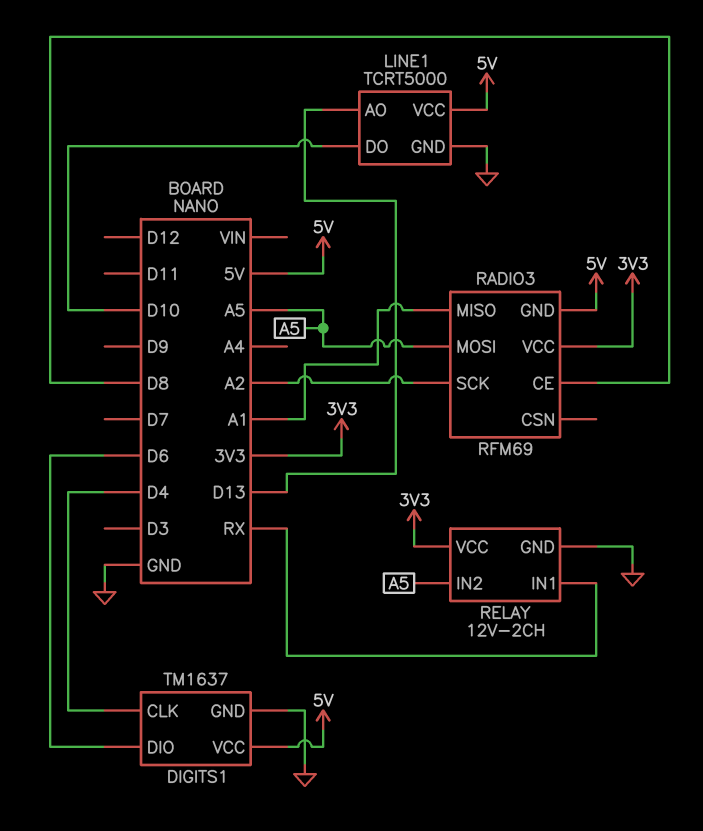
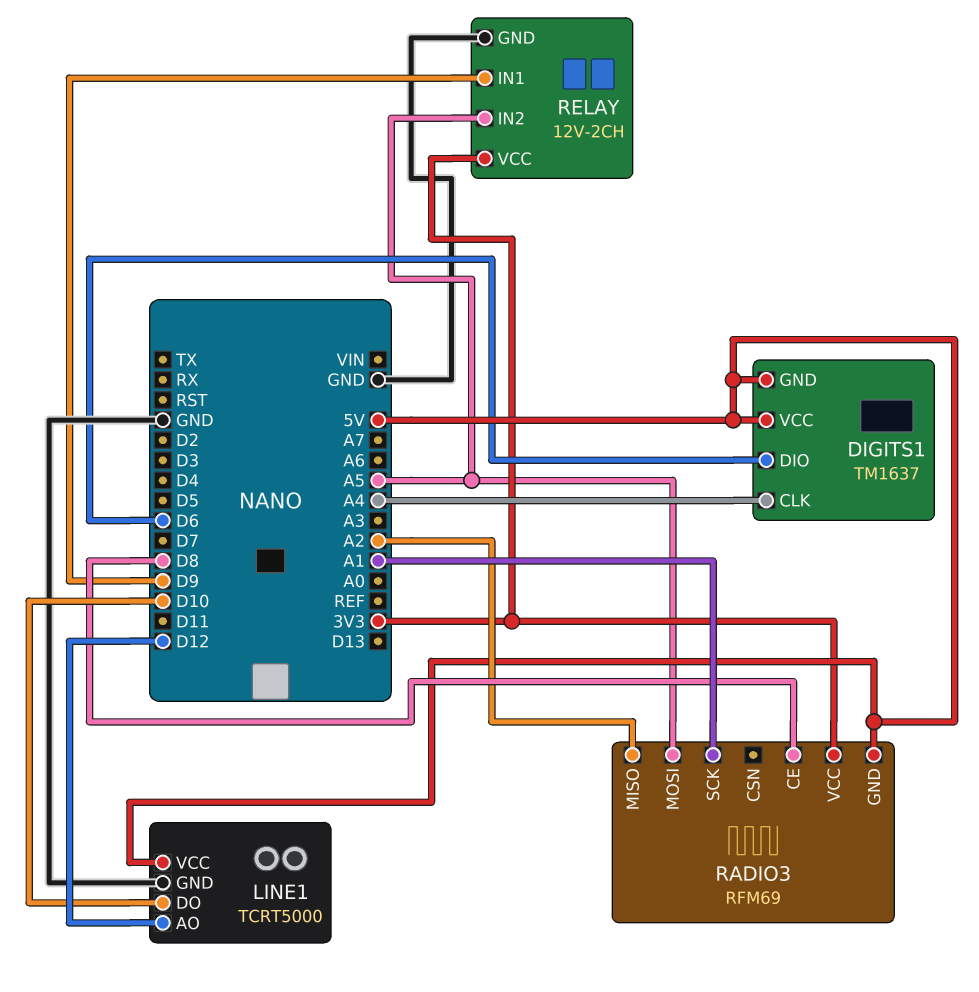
DIGITS1 pin CLK: D4 -> A4
DIGITS1 pin GND: GND -> 5V
LINE1 pin AO: D13 -> D12
RADIO3 pin MISO: A1 -> A2
RADIO3 pin SCK: A2 -> A1
RELAY pin IN1: RX -> D9

